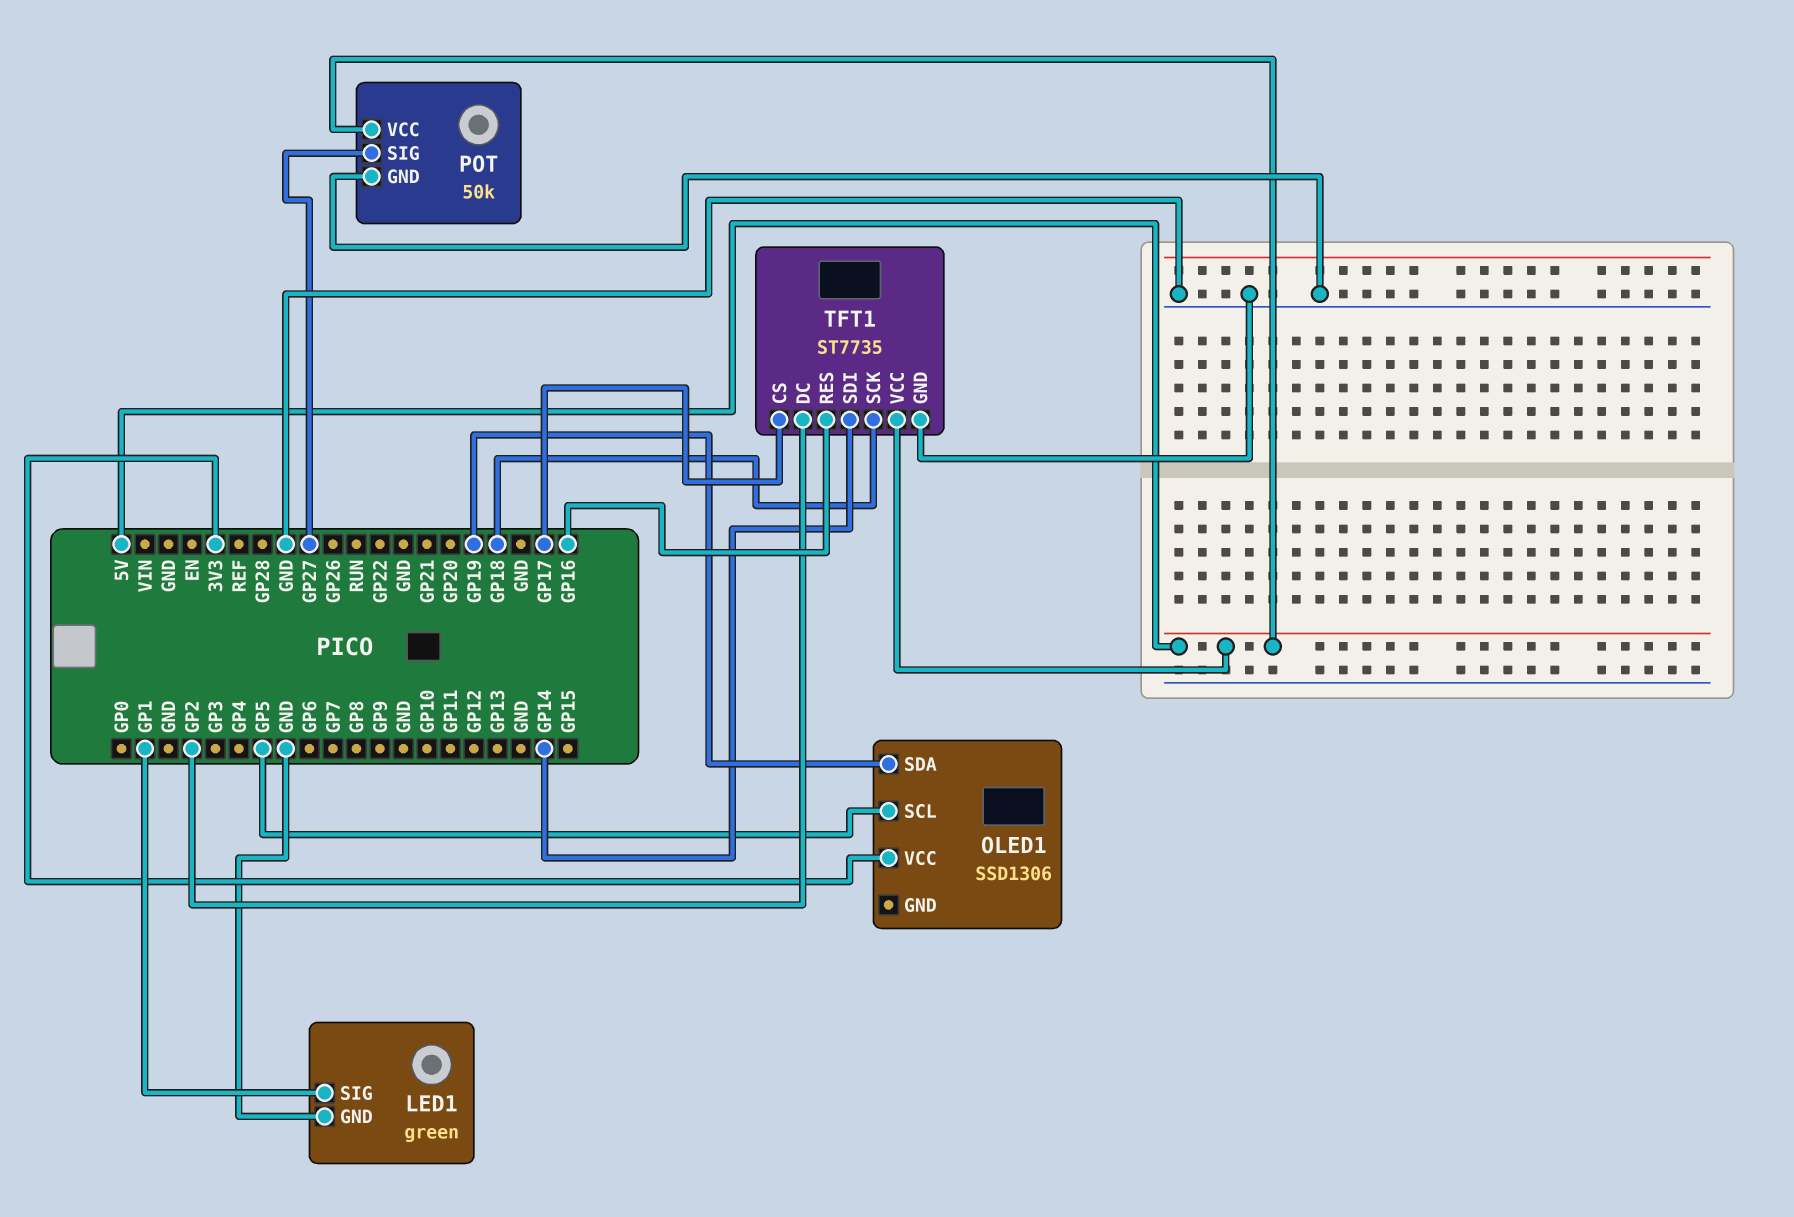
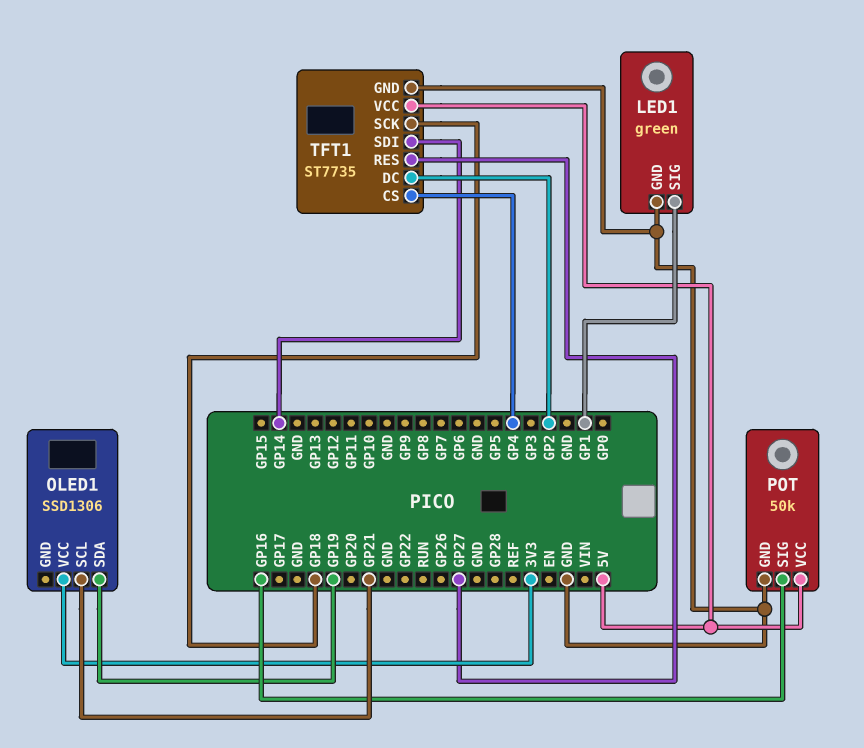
OLED1 pin SCL: GP5 -> GP21
POT pin SIG: GP27 -> GP16
TFT1 pin CS: GP17 -> GP4
TFT1 pin RES: GP16 -> GP27

